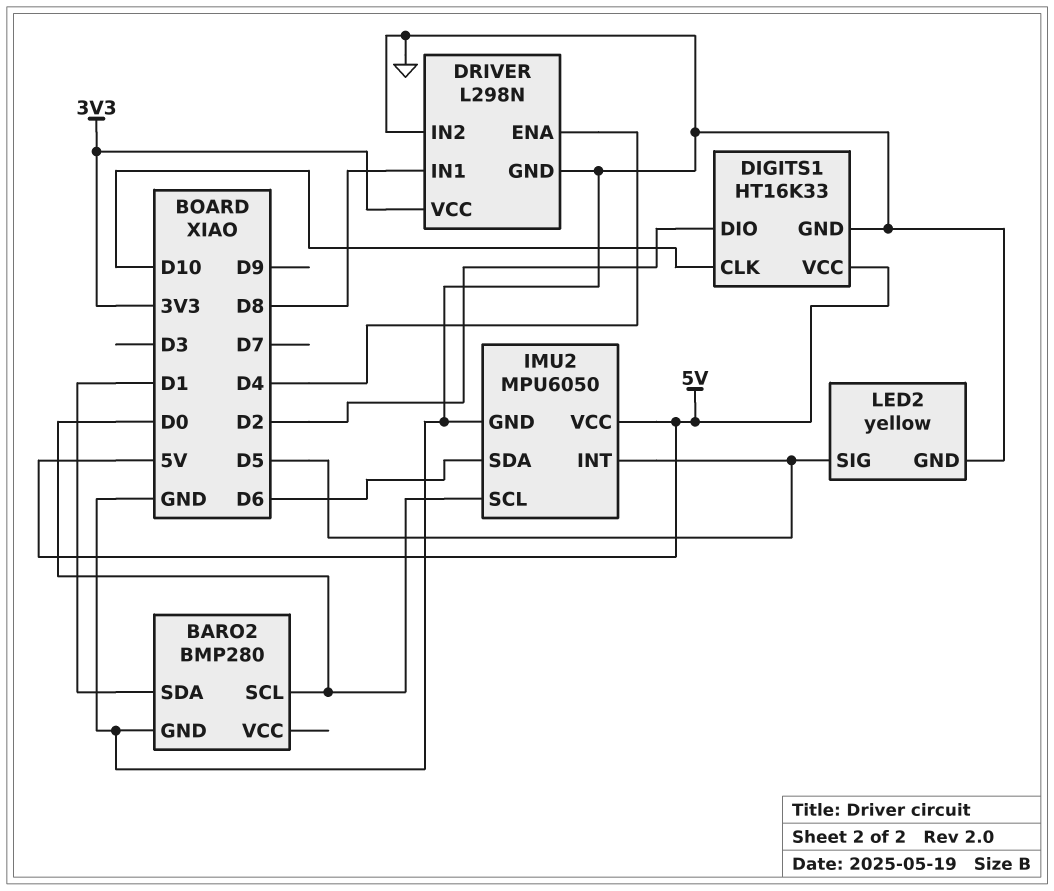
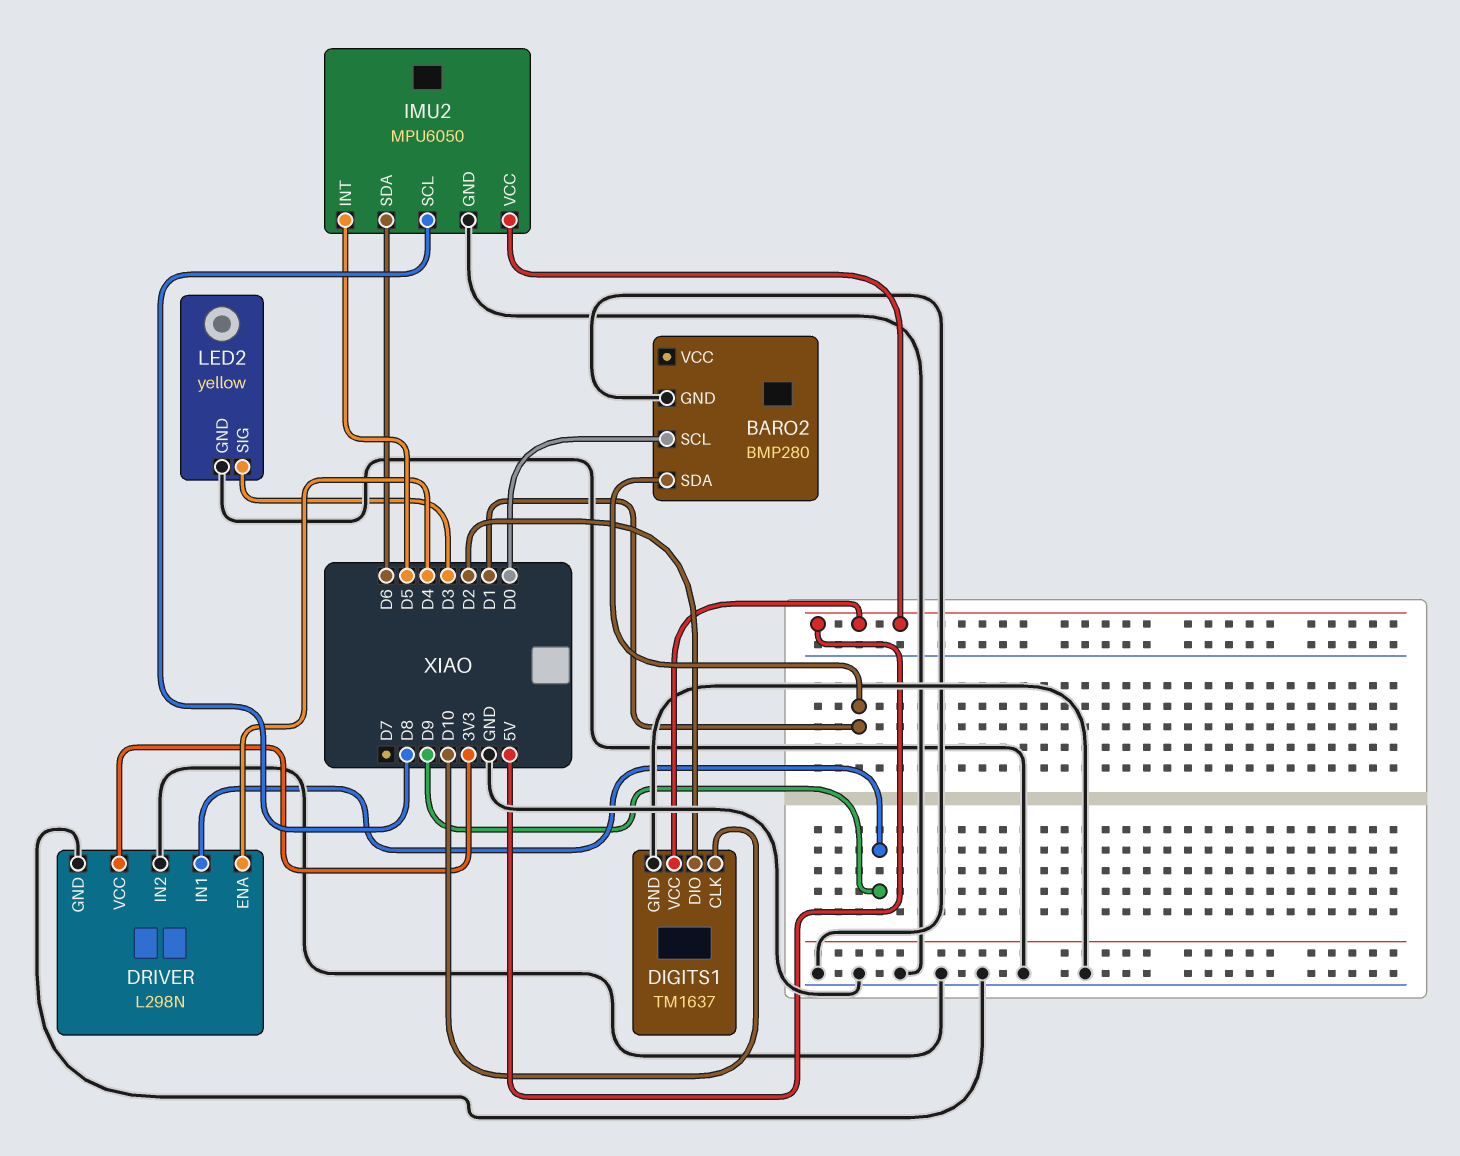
DIGITS1: HT16K33 -> TM1637
DRIVER pin IN1: D8 -> D9
IMU2 pin SCL: D0 -> D8
LED2 pin SIG: D5 -> D3

